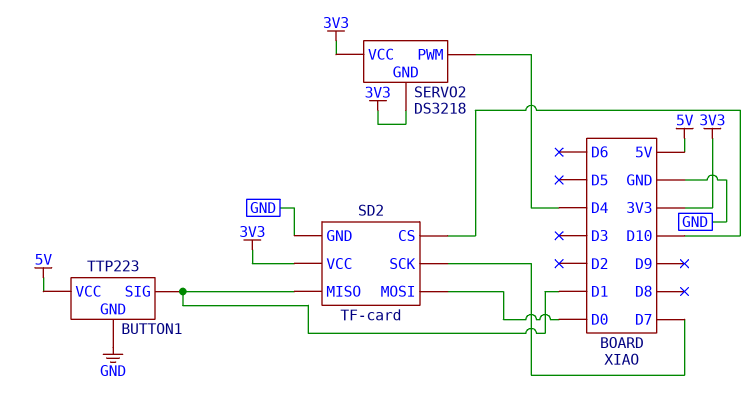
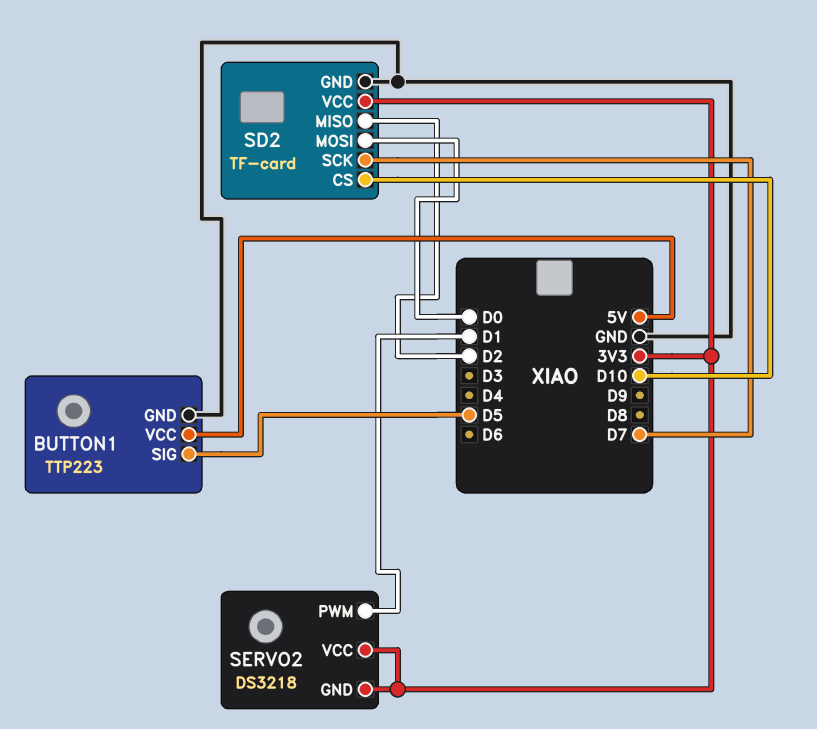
BUTTON1 pin SIG: D1 -> D5
SD2 pin MISO: D1 -> D2
SERVO2 pin PWM: D4 -> D1

